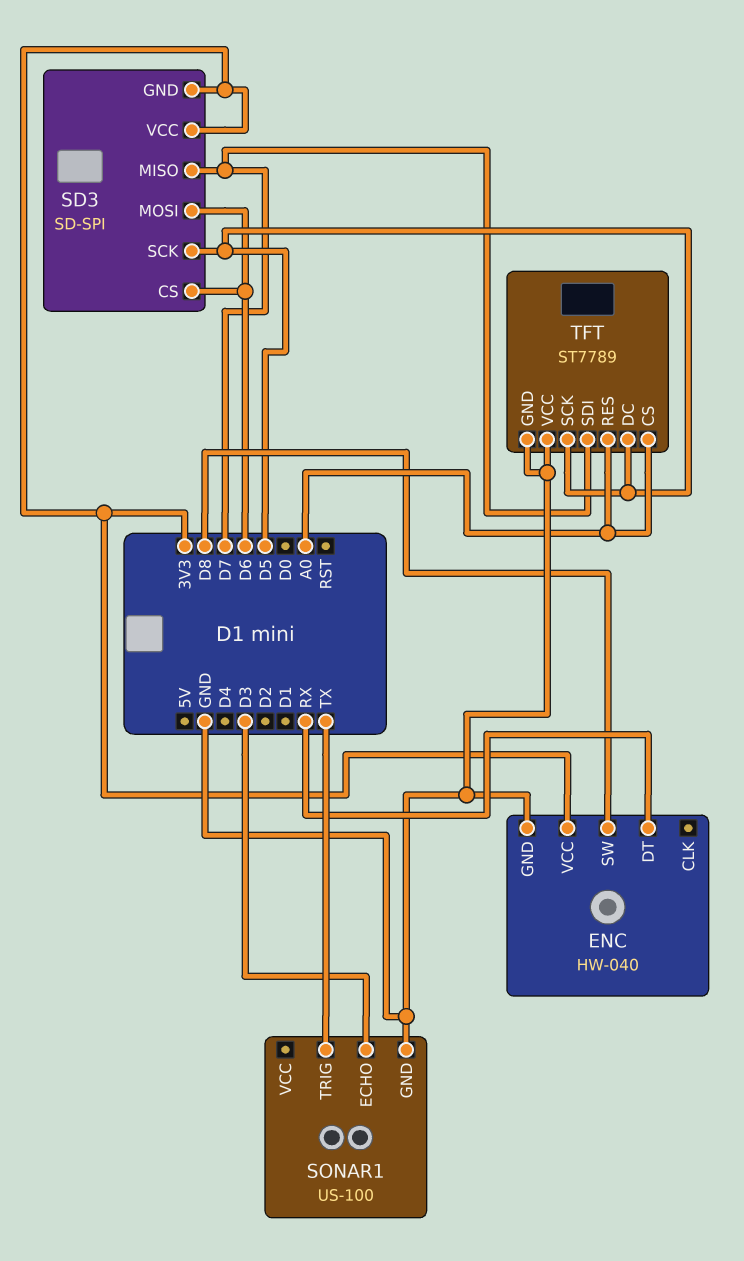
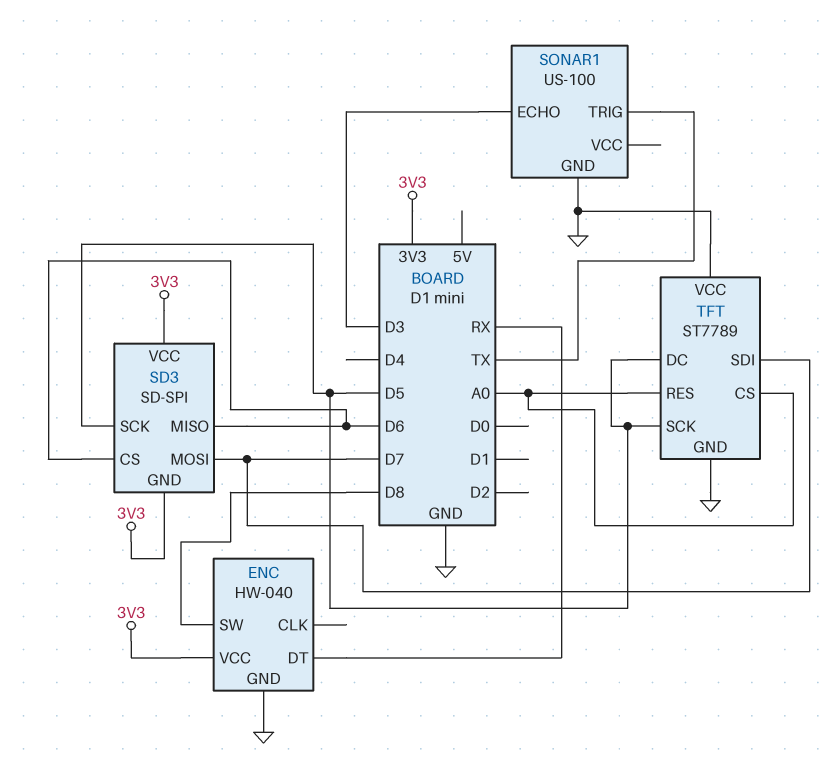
SD3 pin MISO: D7 -> D6
SD3 pin MOSI: D6 -> D7

